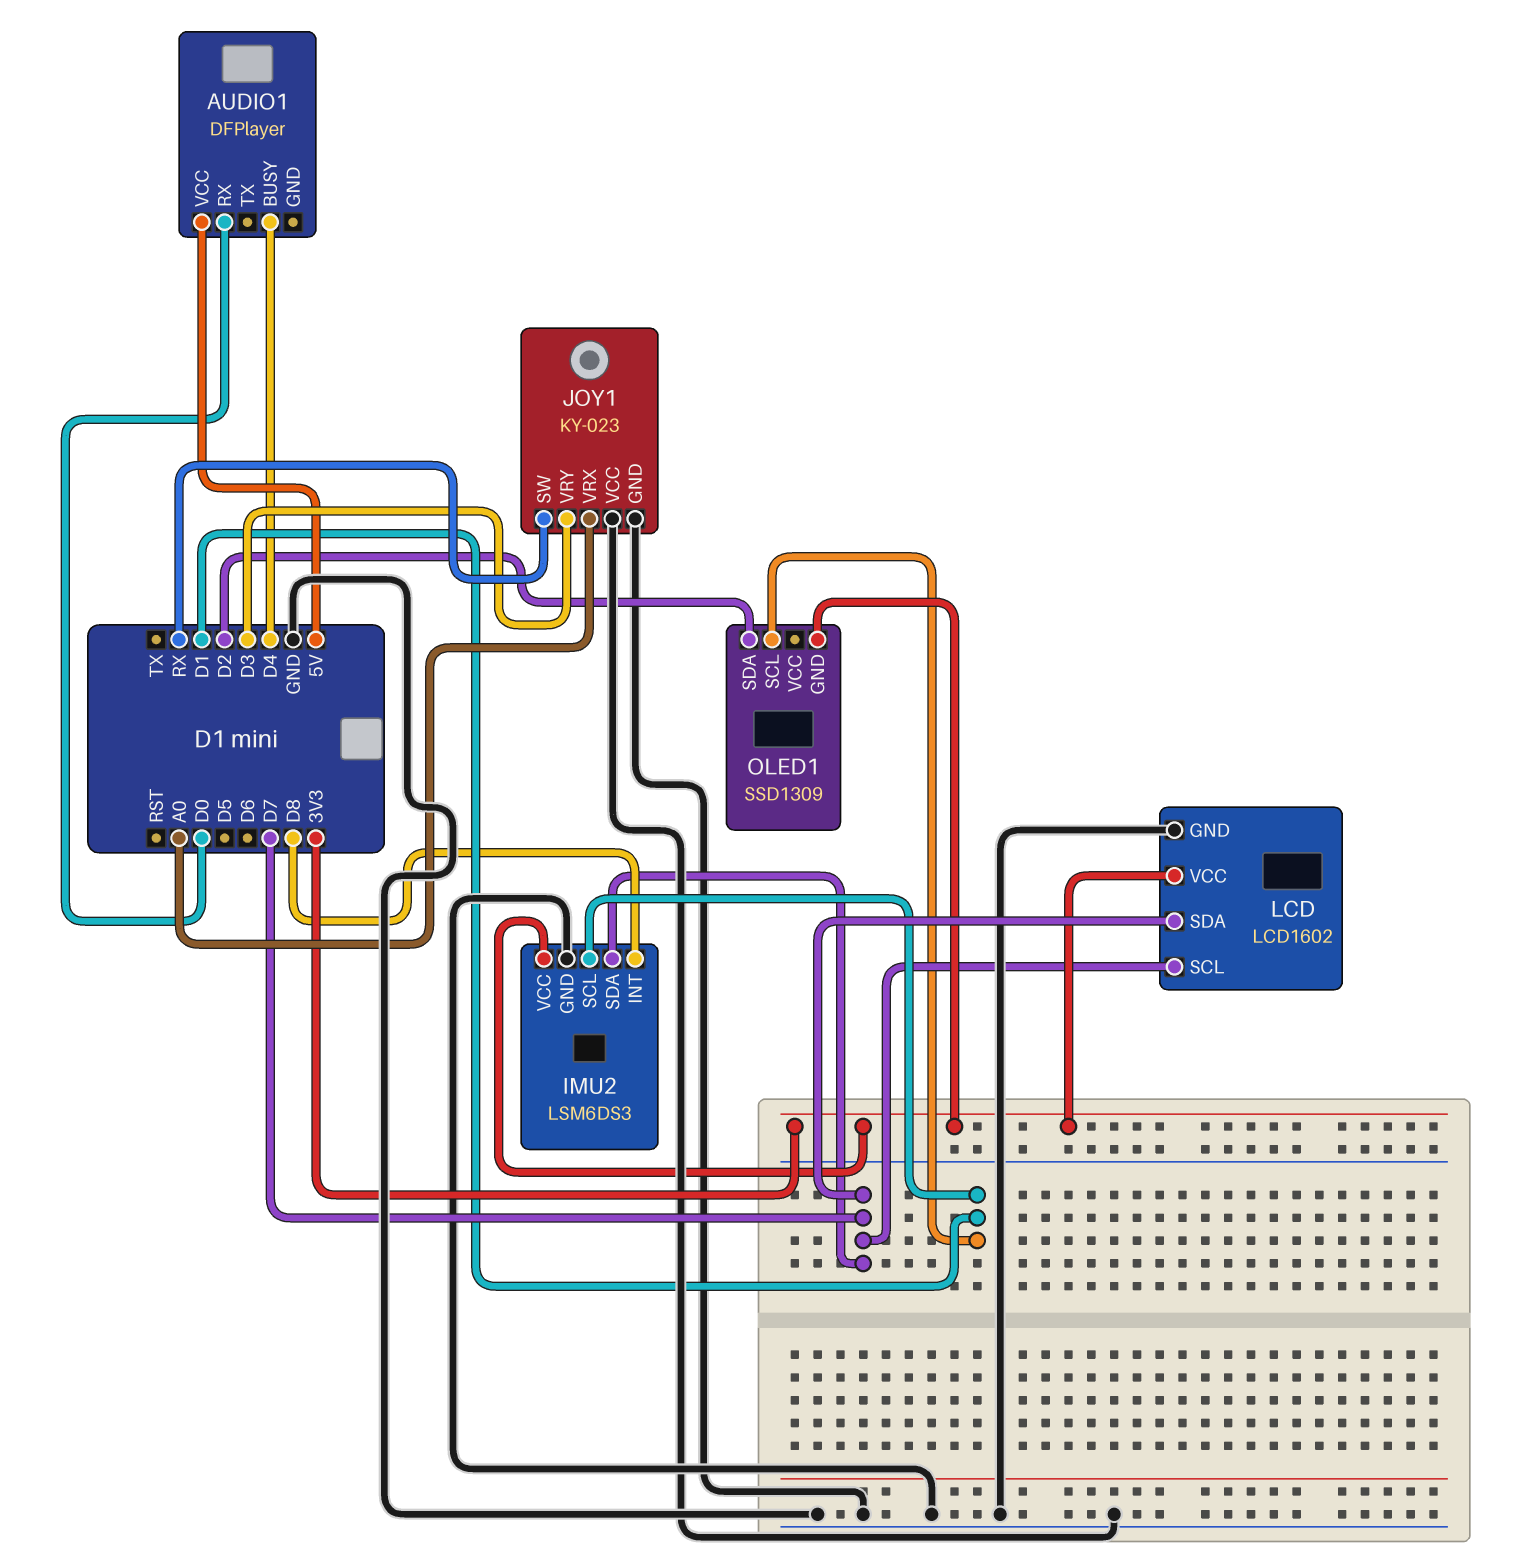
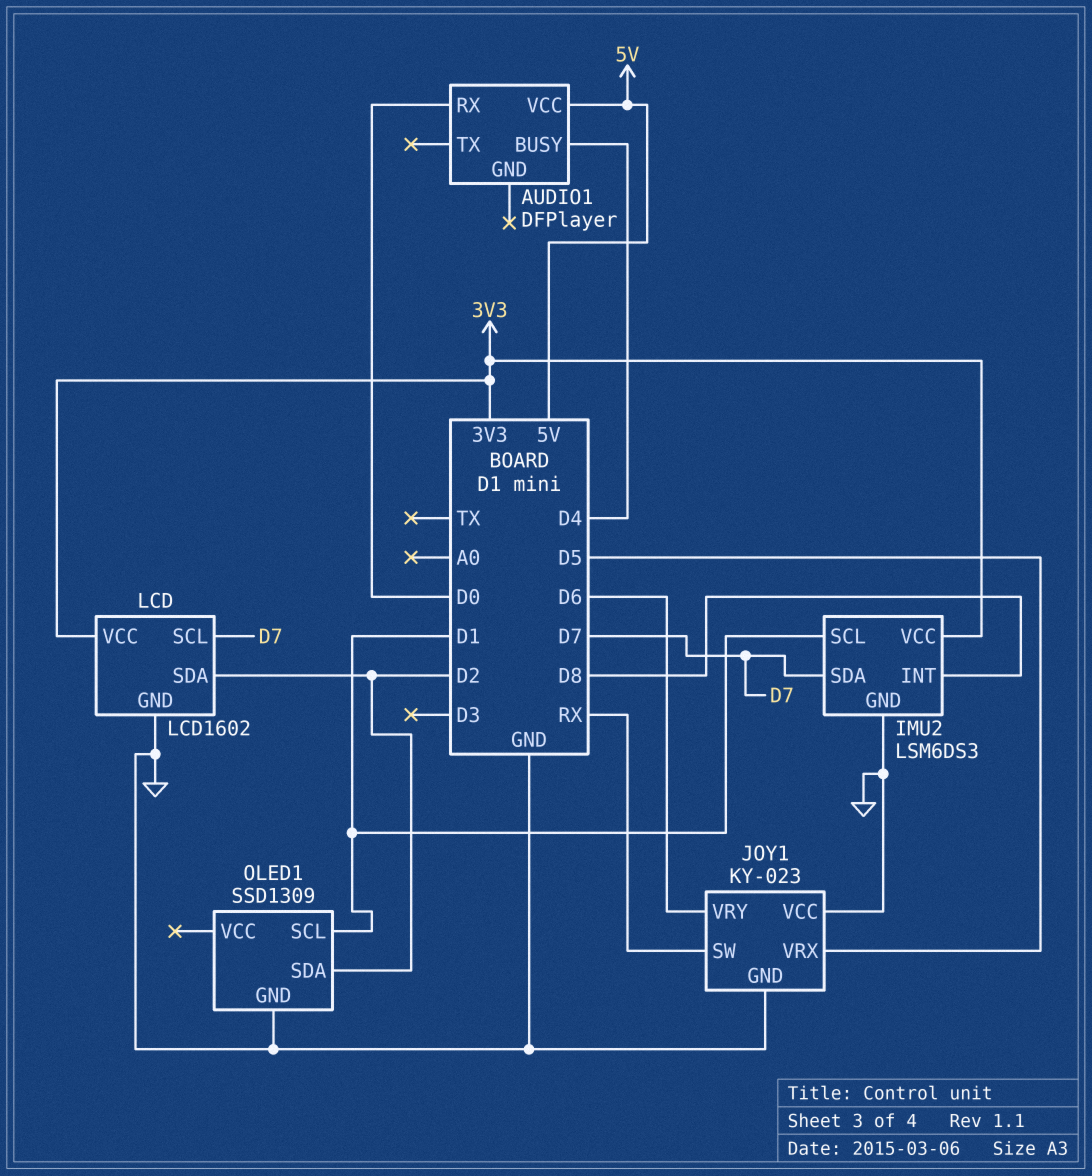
JOY1 pin VRX: A0 -> D5
JOY1 pin VRY: D3 -> D6
LCD pin SDA: D7 -> D2
OLED1 pin GND: 3V3 -> GND

